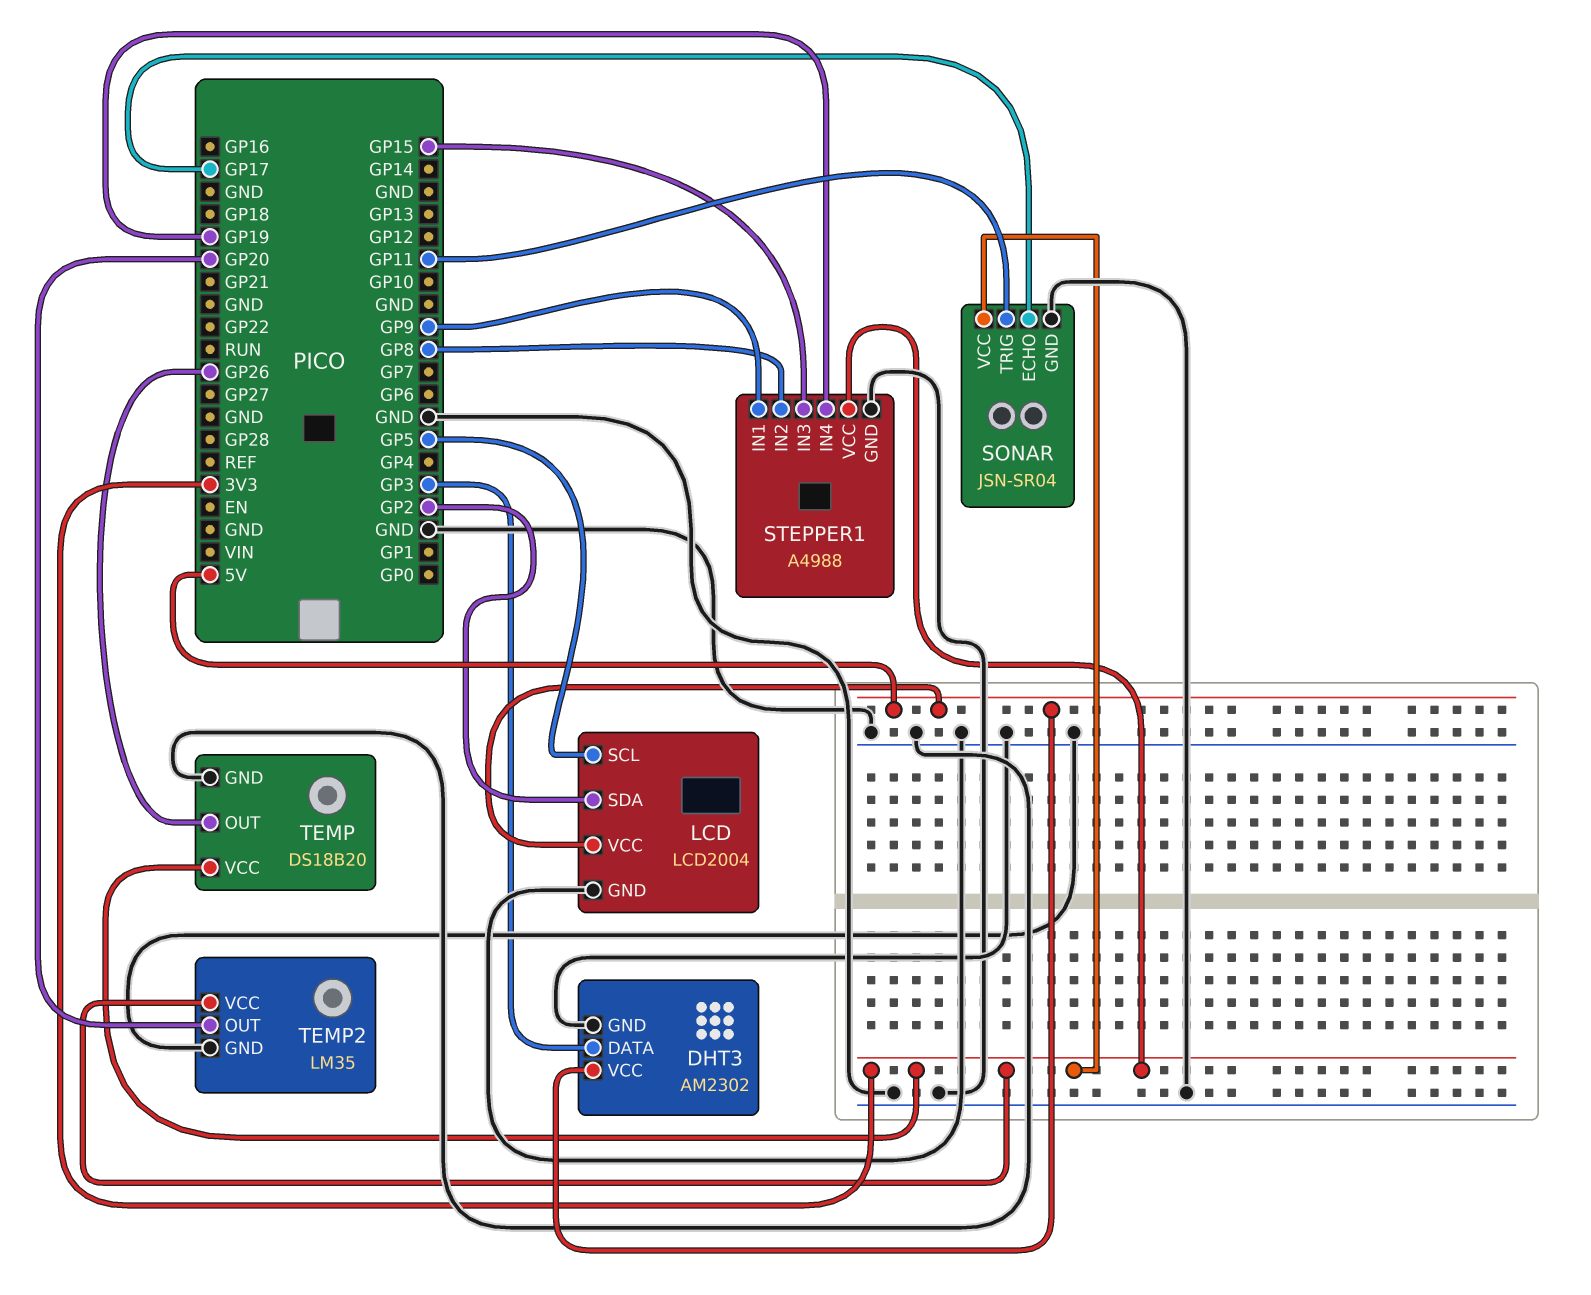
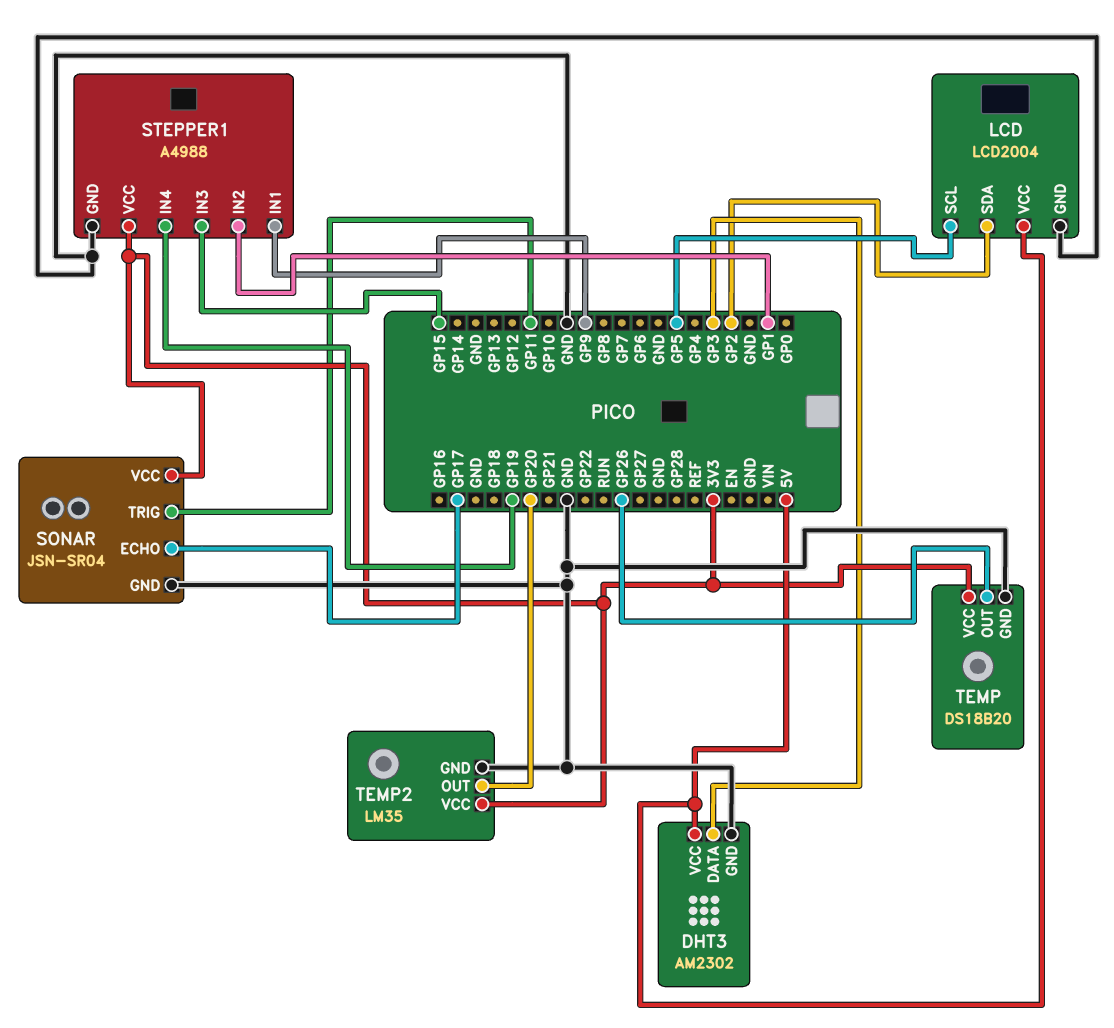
STEPPER1 pin IN2: GP8 -> GP1

